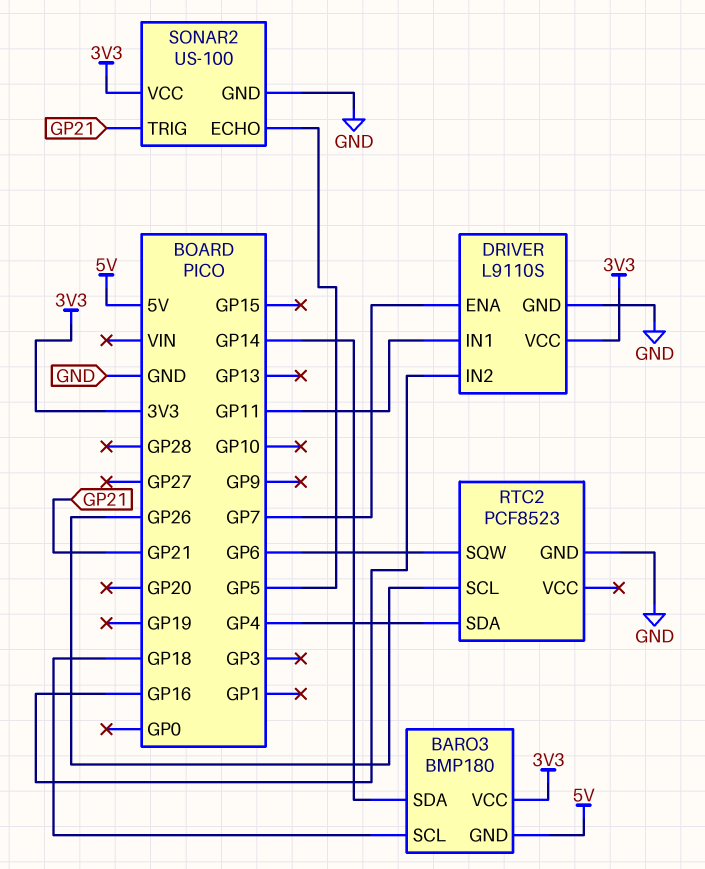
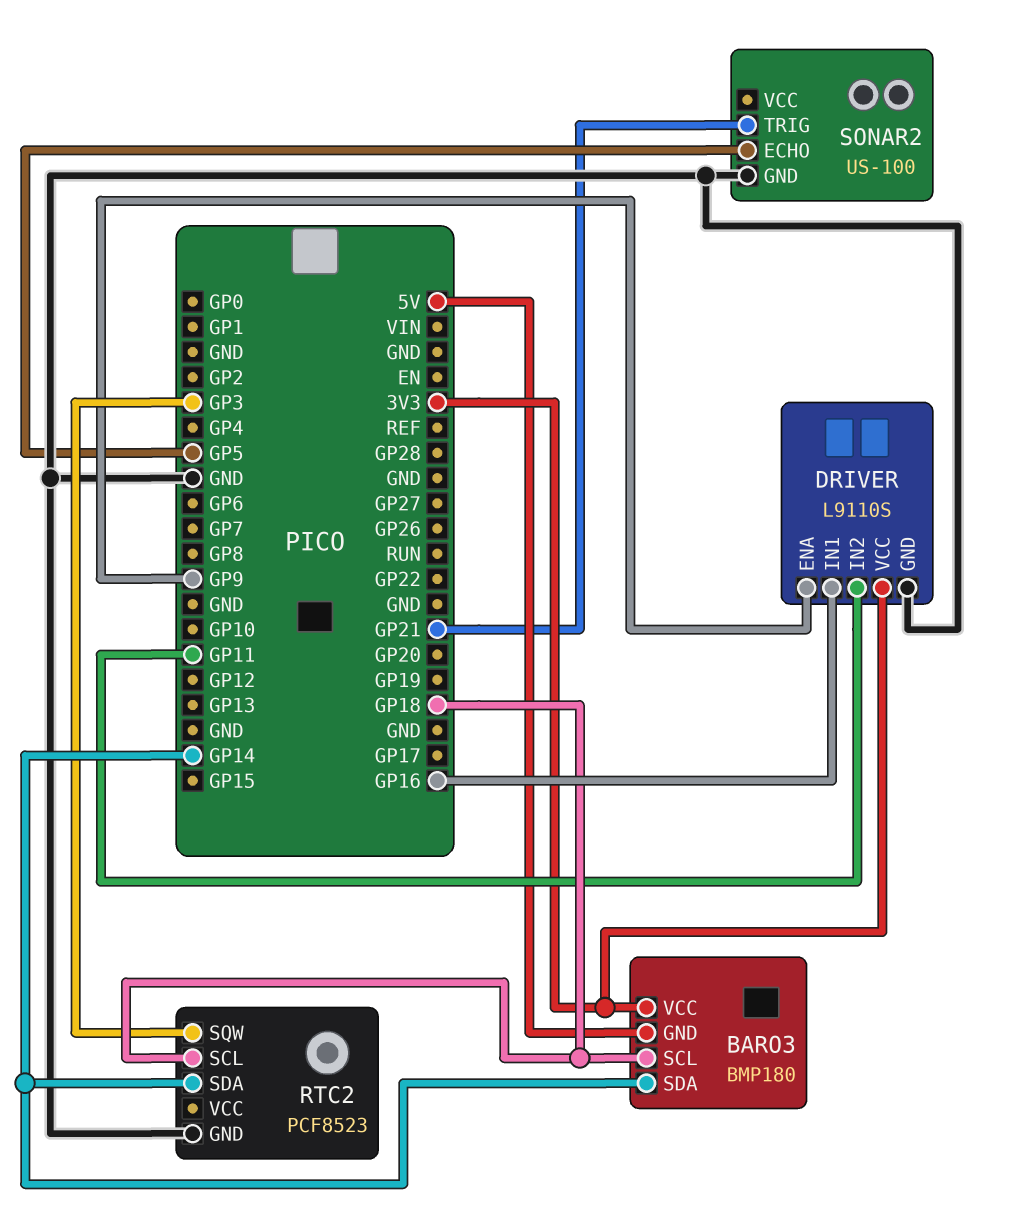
DRIVER pin ENA: GP7 -> GP9
DRIVER pin IN1: GP11 -> GP16
DRIVER pin IN2: GP16 -> GP11
RTC2 pin SCL: GP26 -> GP18
RTC2 pin SDA: GP4 -> GP14
RTC2 pin SQW: GP6 -> GP3
SONAR2 pin VCC: 3V3 -> none

